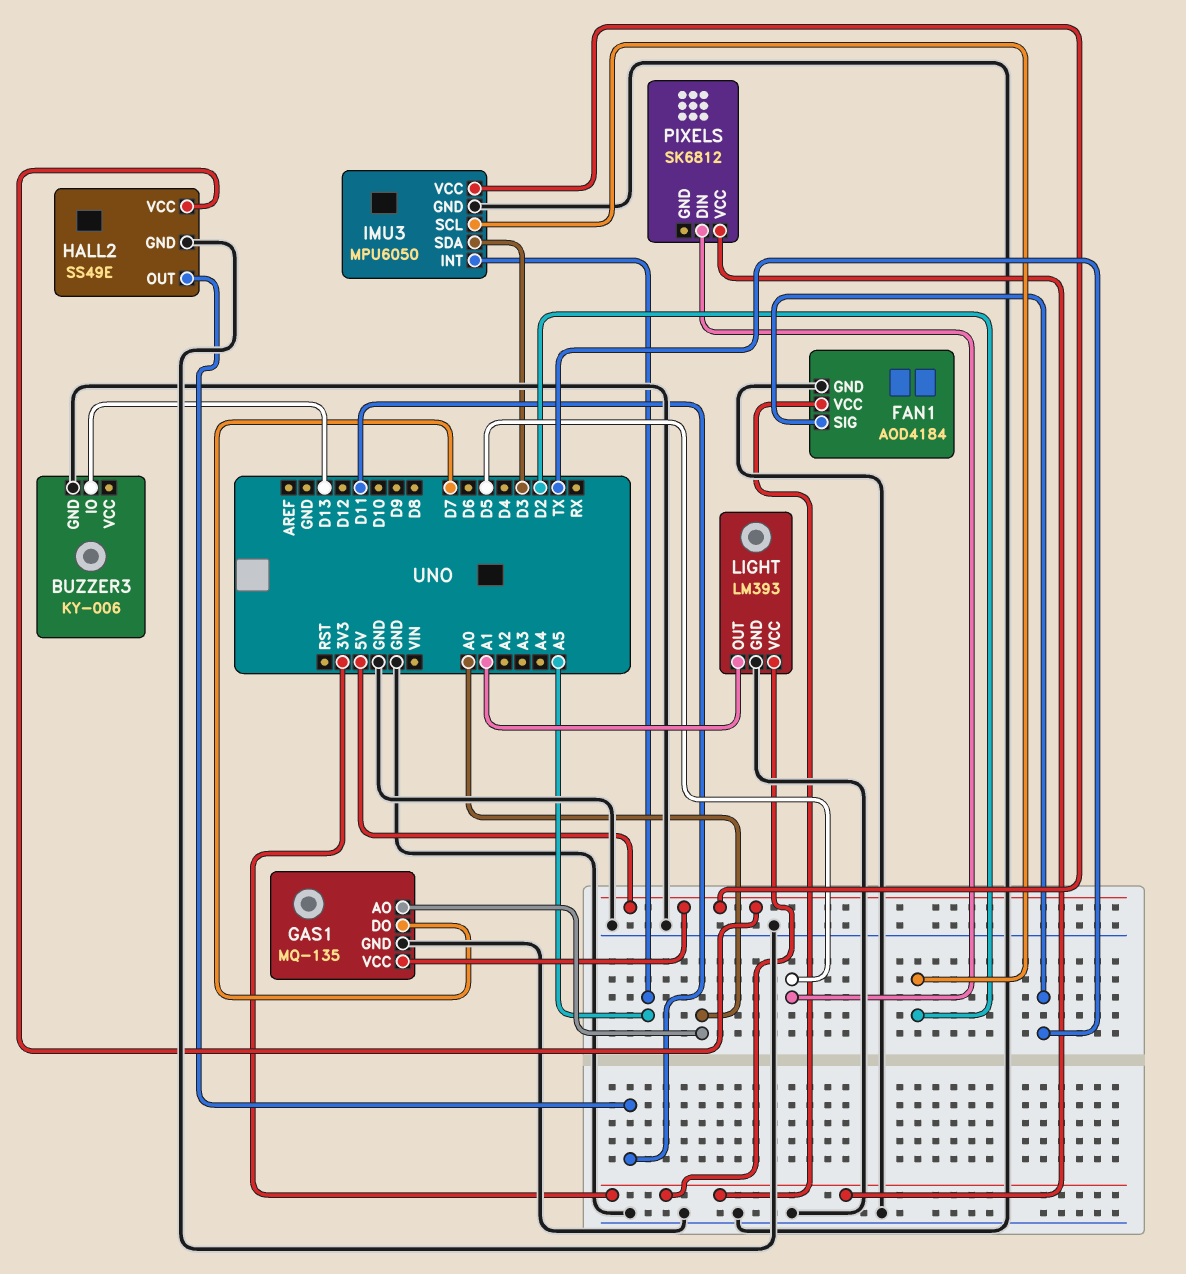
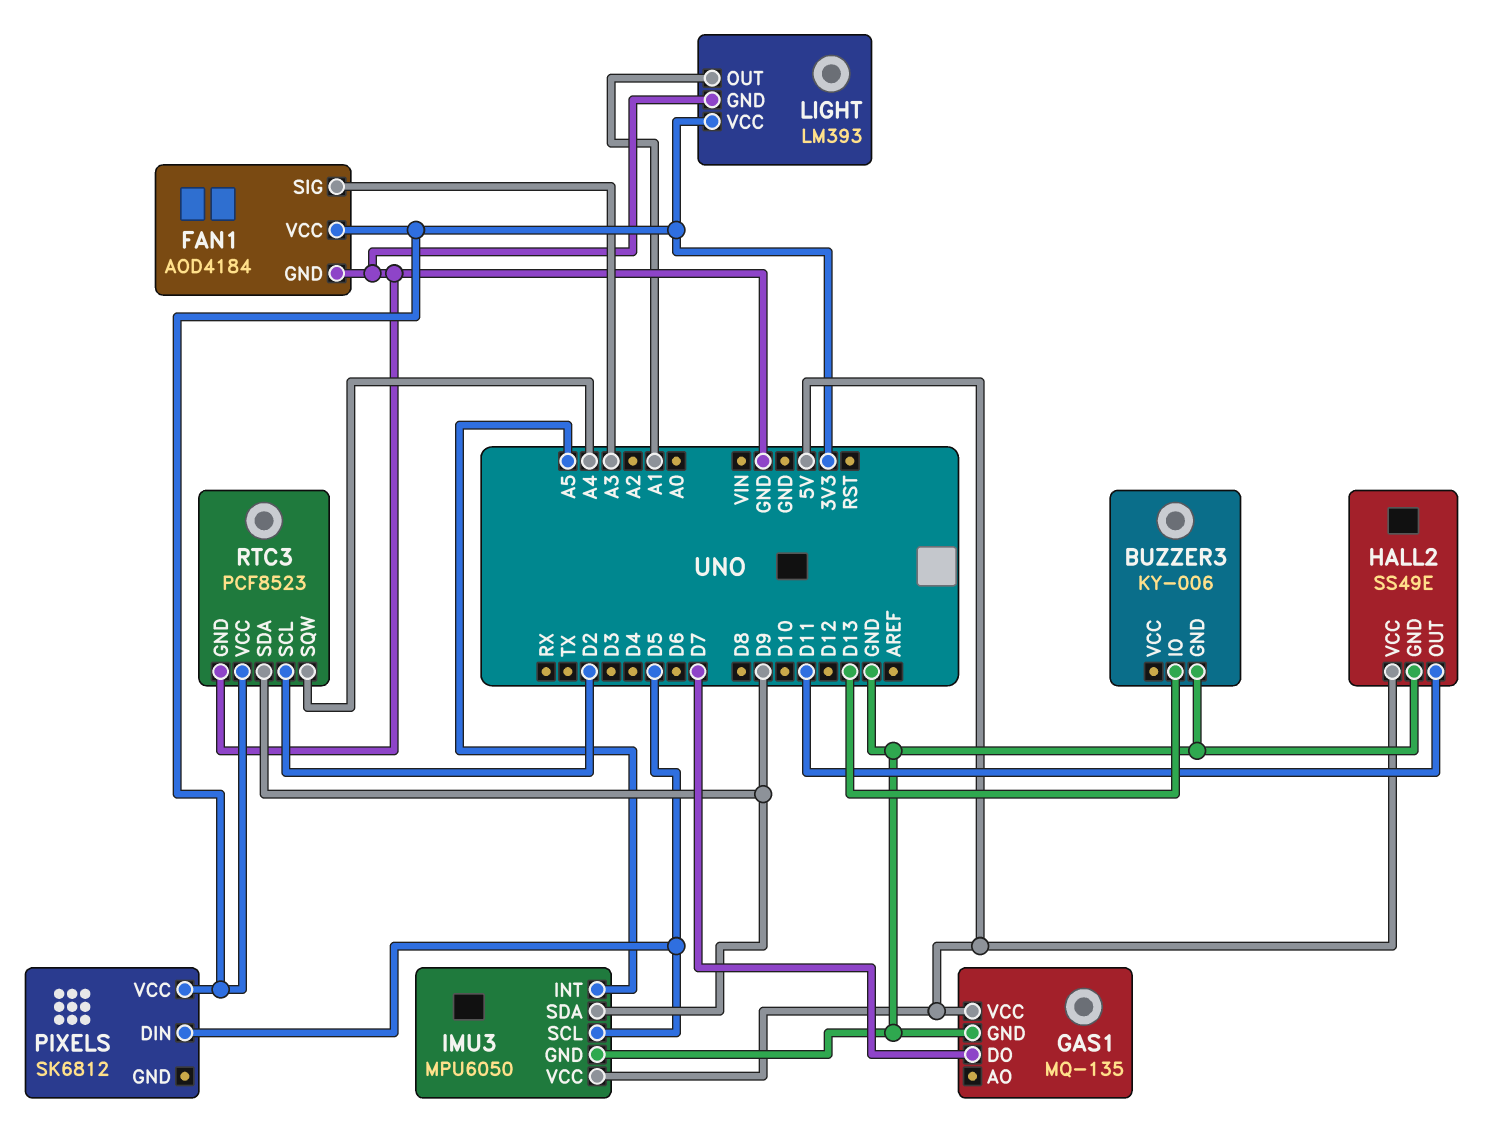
FAN1 pin SIG: TX -> A3
GAS1 pin AO: A0 -> none
IMU3 pin SCL: D2 -> D5
IMU3 pin SDA: D3 -> D9
RTC3: none -> PCF8523
RTC3 pin GND: none -> GND
RTC3 pin SCL: none -> D2
RTC3 pin SDA: none -> D9
RTC3 pin SQW: none -> A4
RTC3 pin VCC: none -> 3V3

